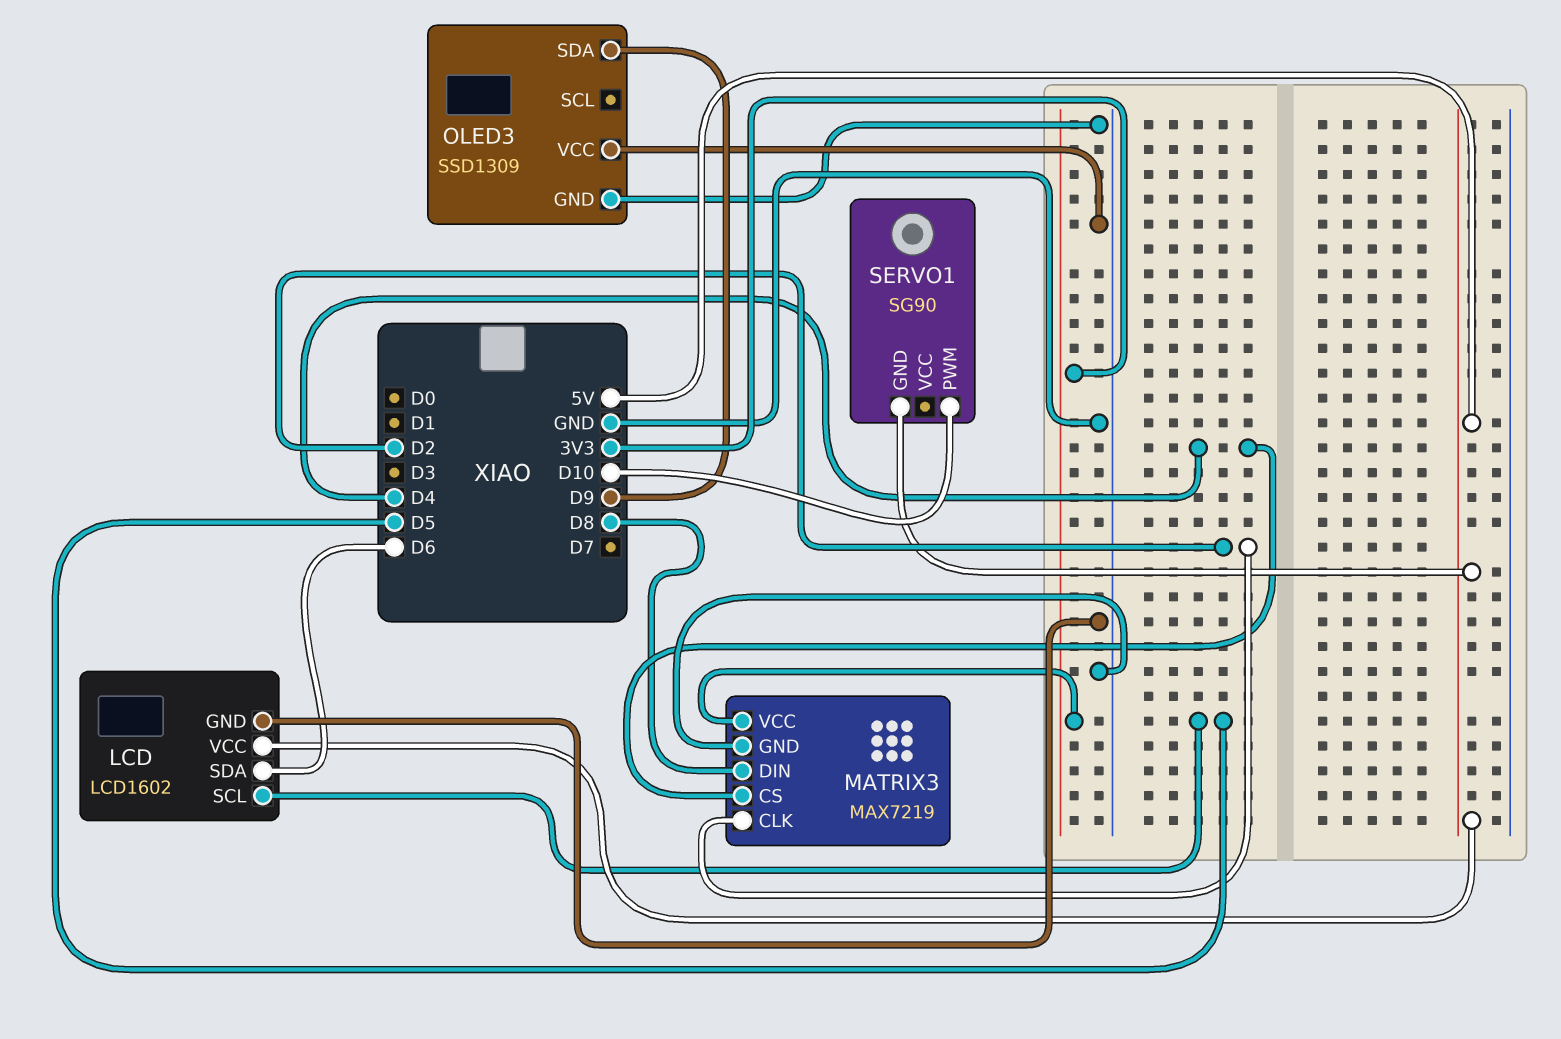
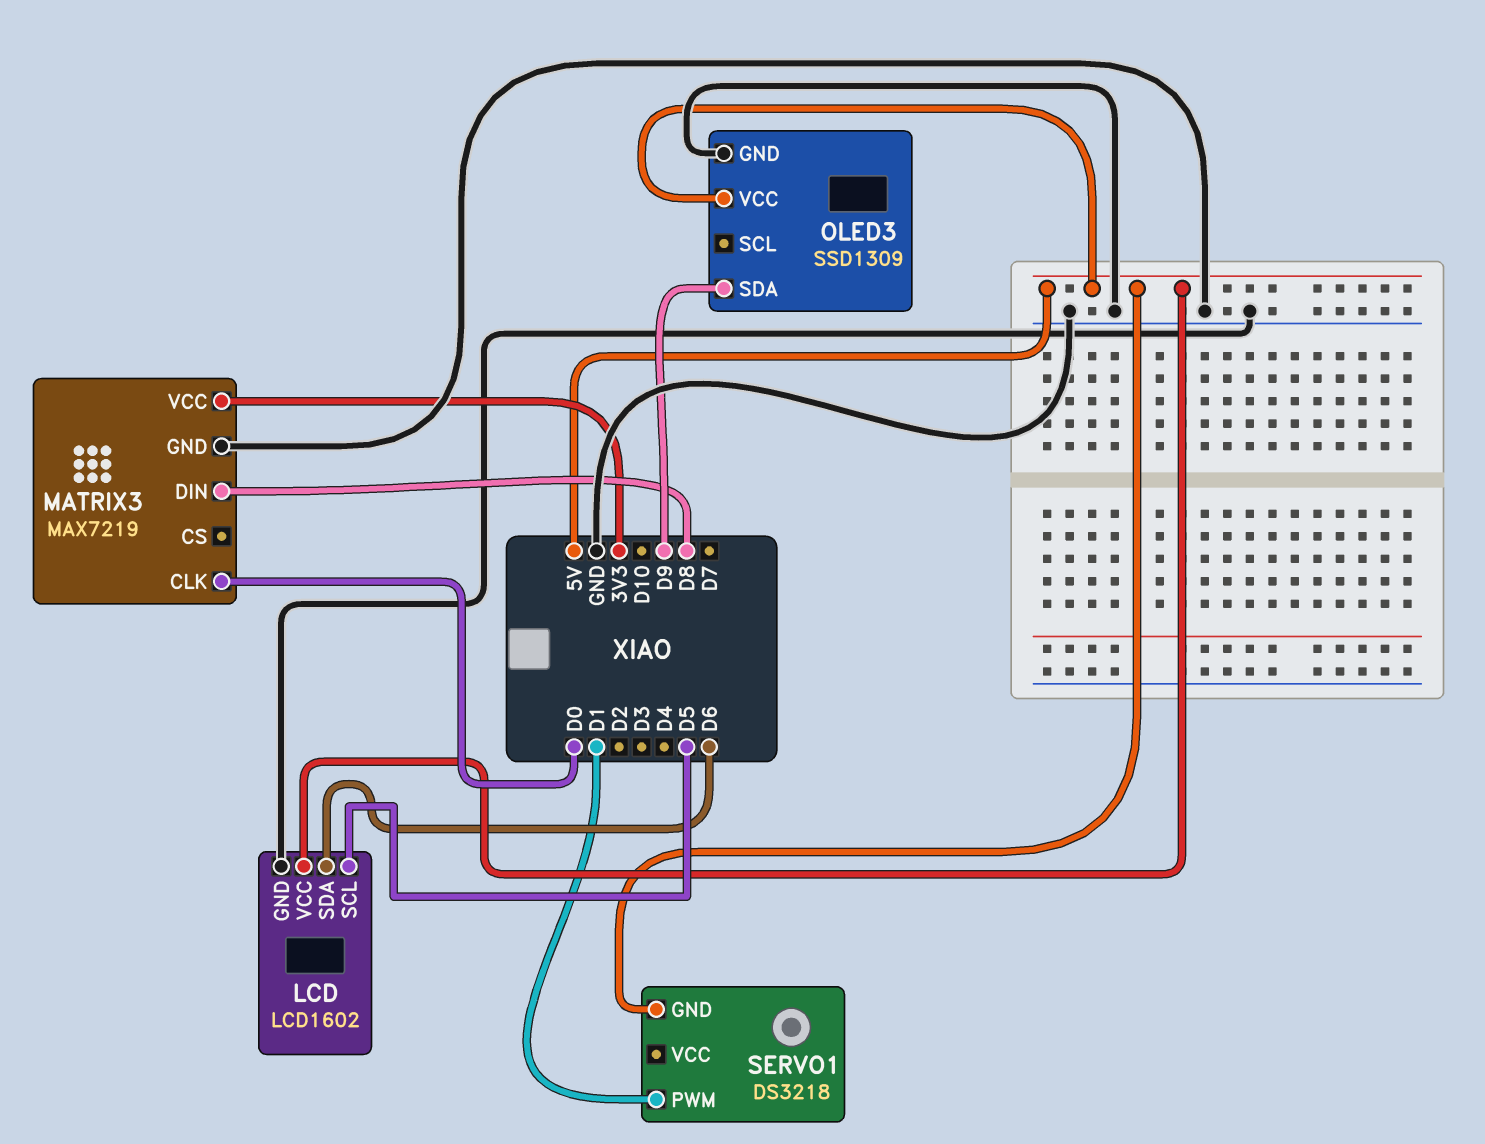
MATRIX3 pin CLK: D2 -> D0
MATRIX3 pin CS: D4 -> none
OLED3 pin VCC: GND -> 5V
SERVO1: SG90 -> DS3218
SERVO1 pin PWM: D10 -> D1

